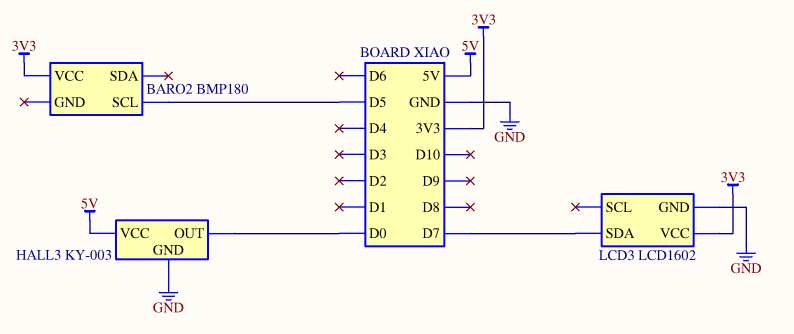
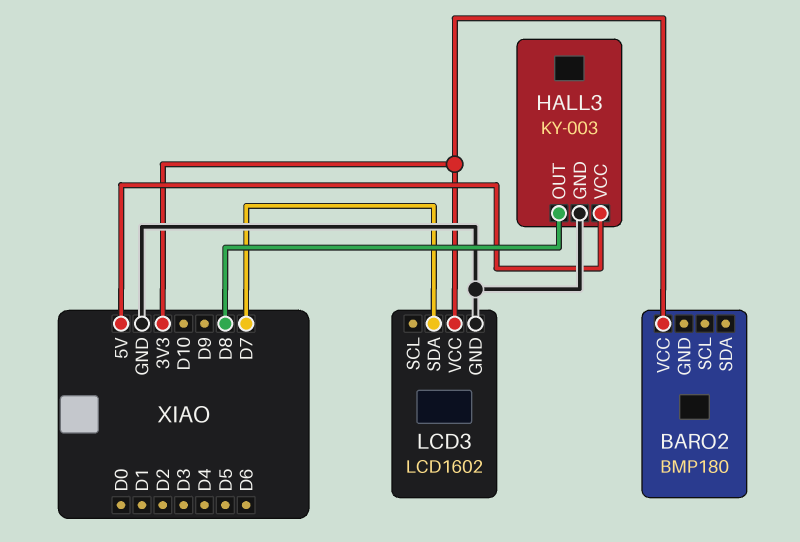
BARO2 pin SCL: D5 -> none
HALL3 pin OUT: D0 -> D8

